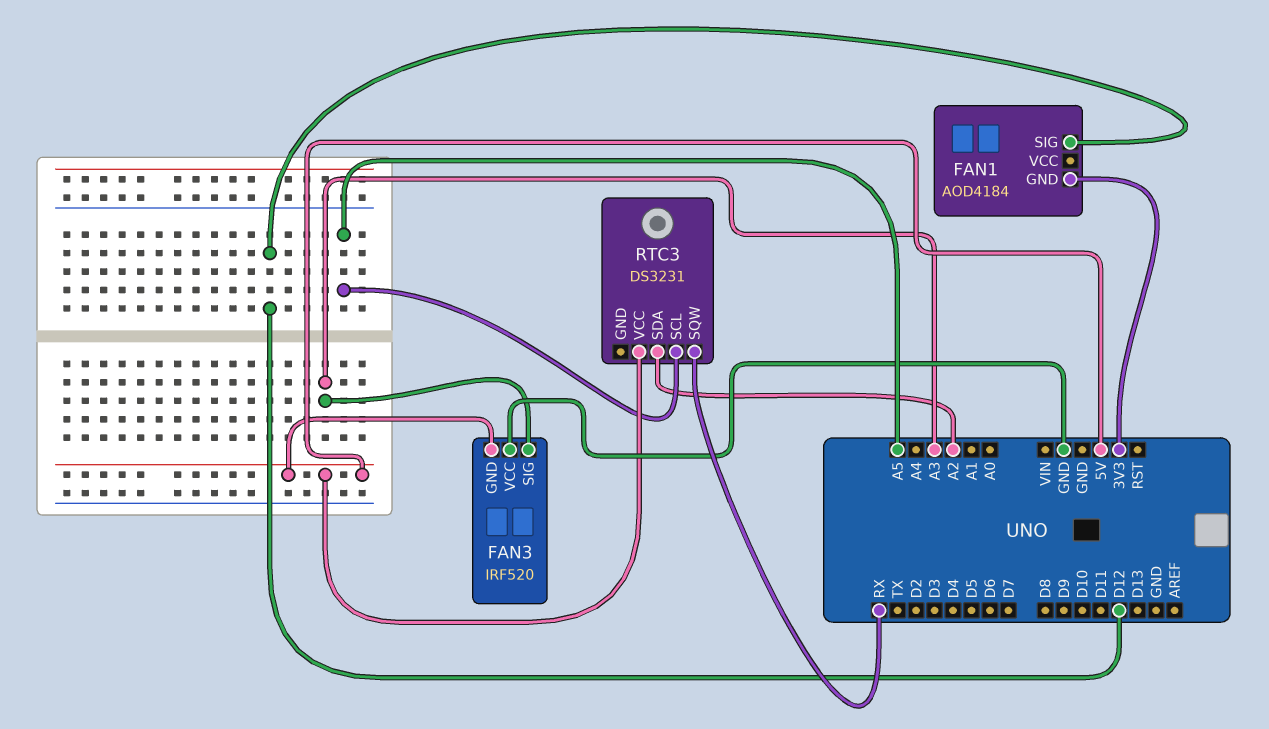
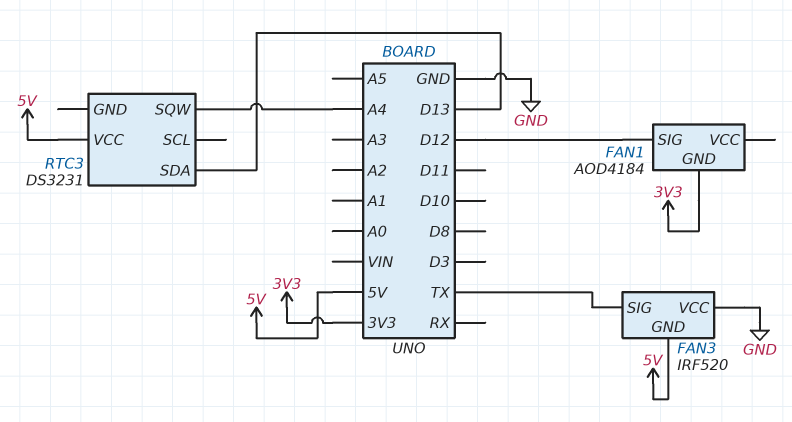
FAN3 pin SIG: A3 -> TX
RTC3 pin SCL: A5 -> none
RTC3 pin SDA: A2 -> D13
RTC3 pin SQW: RX -> A4

